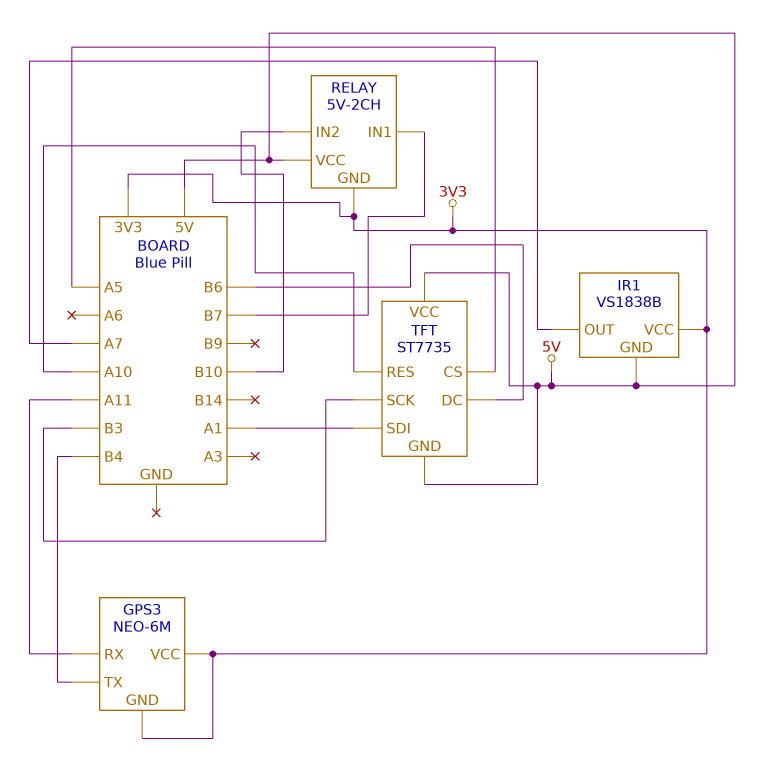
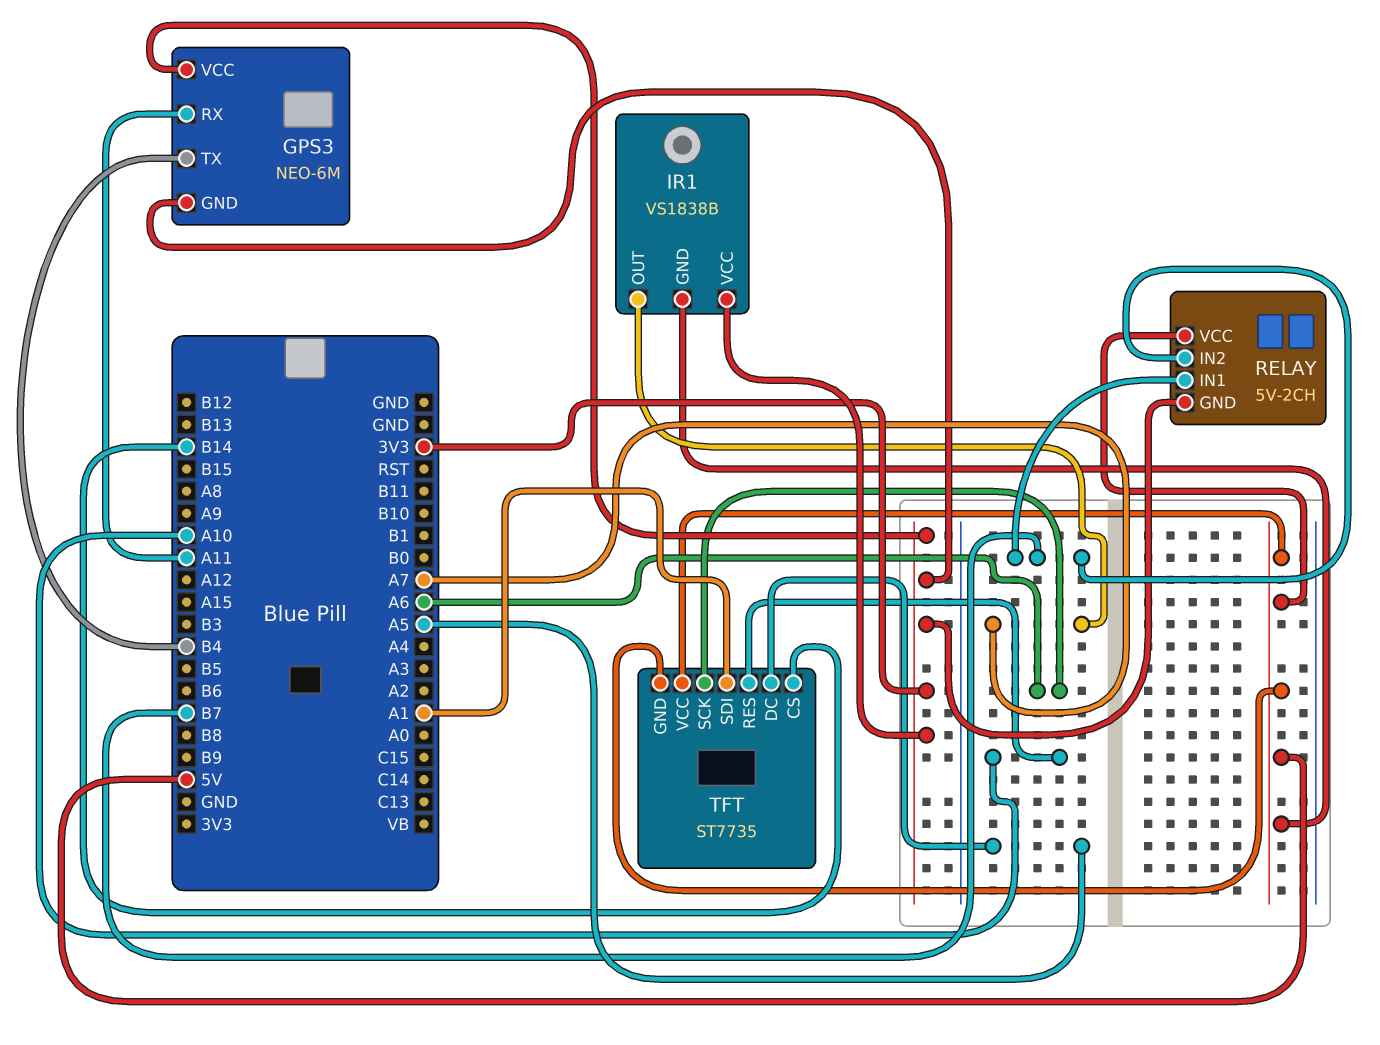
RELAY pin IN2: B10 -> B7
TFT pin CS: A5 -> B14
TFT pin DC: B6 -> A5
TFT pin SCK: B3 -> A6

